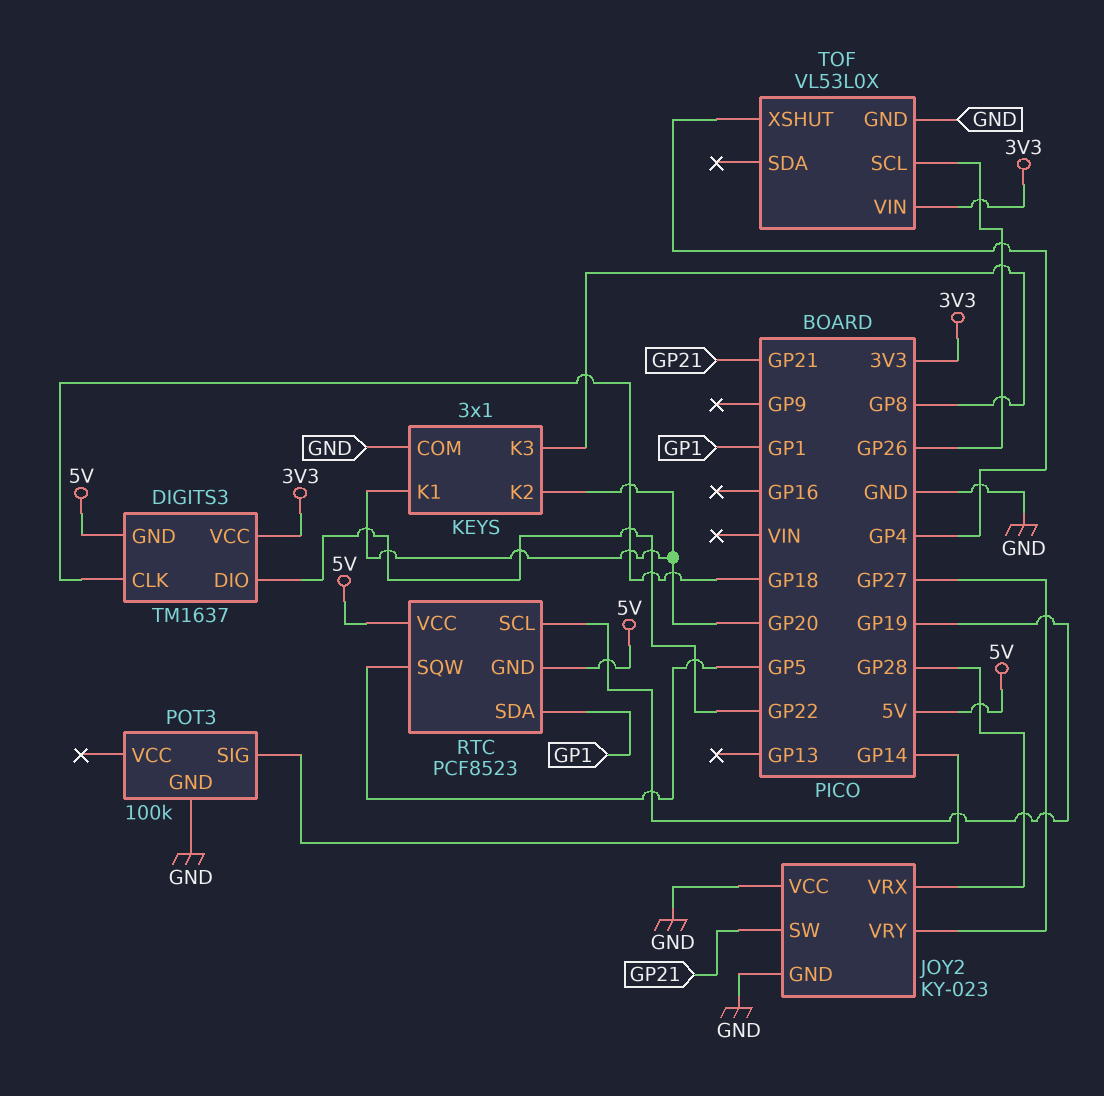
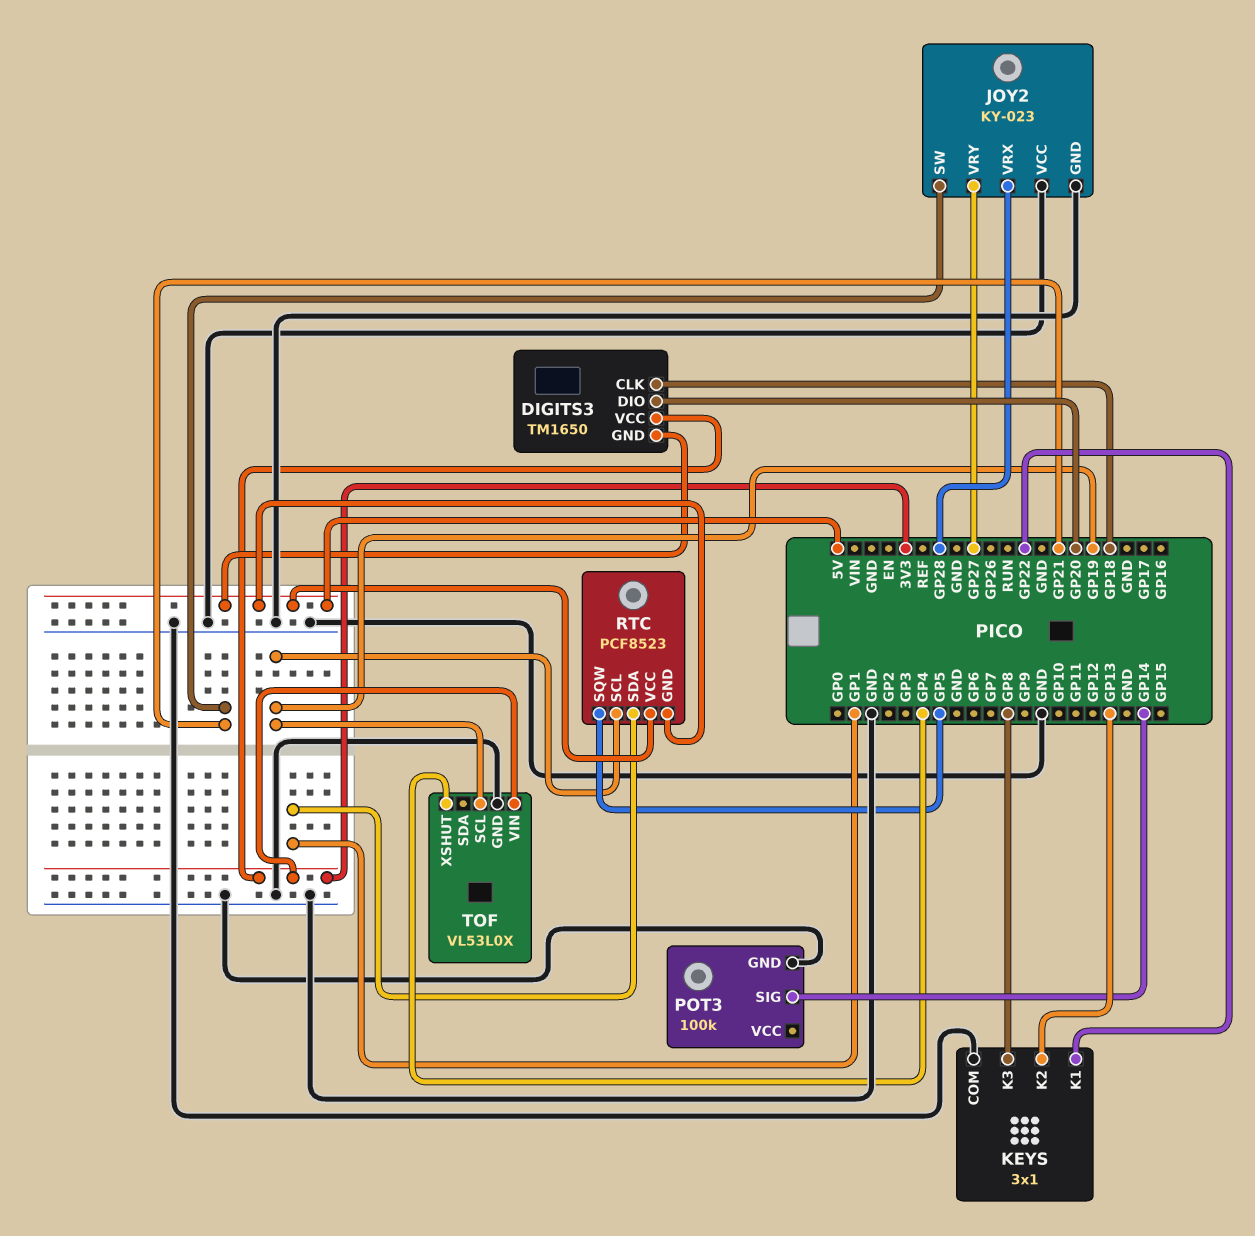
DIGITS3: TM1637 -> TM1650
DIGITS3 pin DIO: GP22 -> GP20
KEYS pin K1: GP20 -> GP22
KEYS pin K2: GP20 -> GP13
TOF pin SCL: GP26 -> GP19

